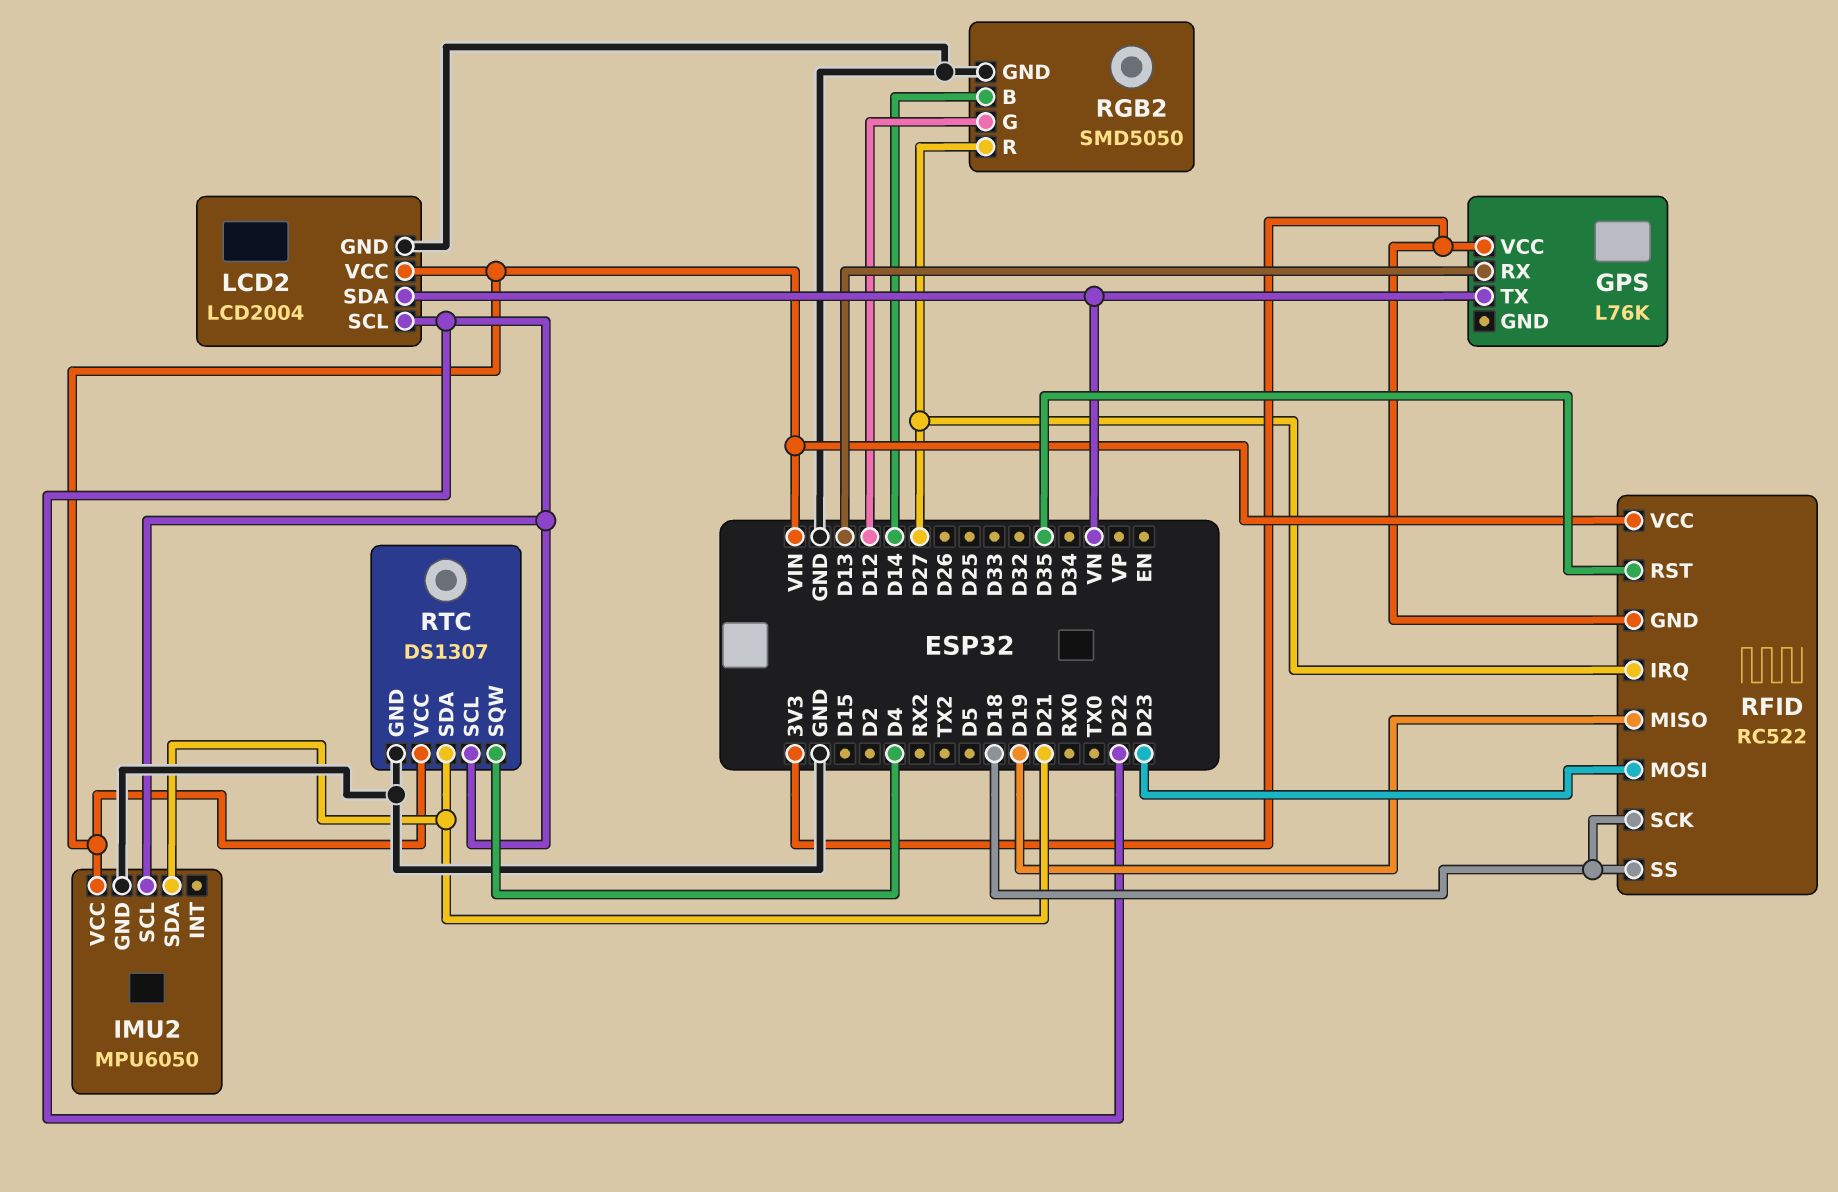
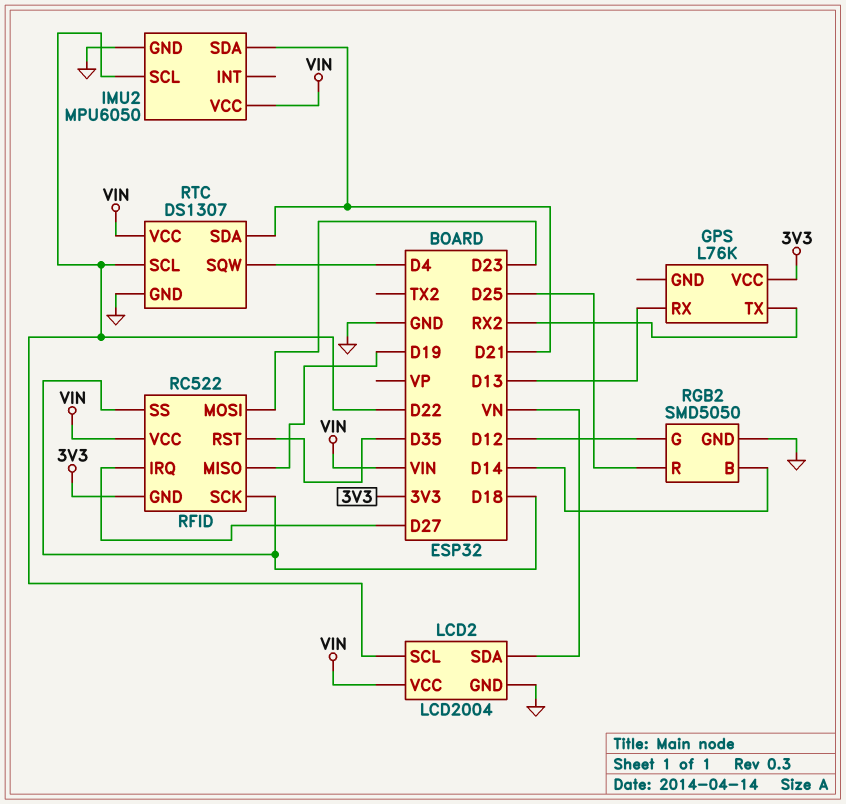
GPS pin TX: VN -> RX2
RGB2 pin R: D27 -> D25

